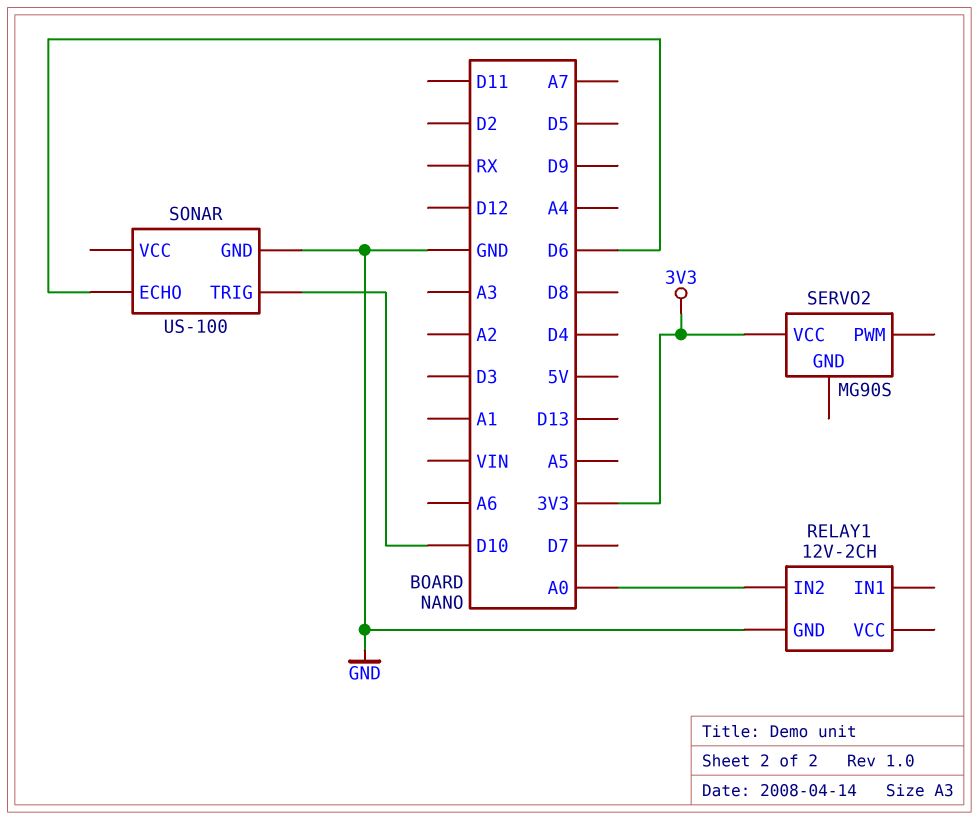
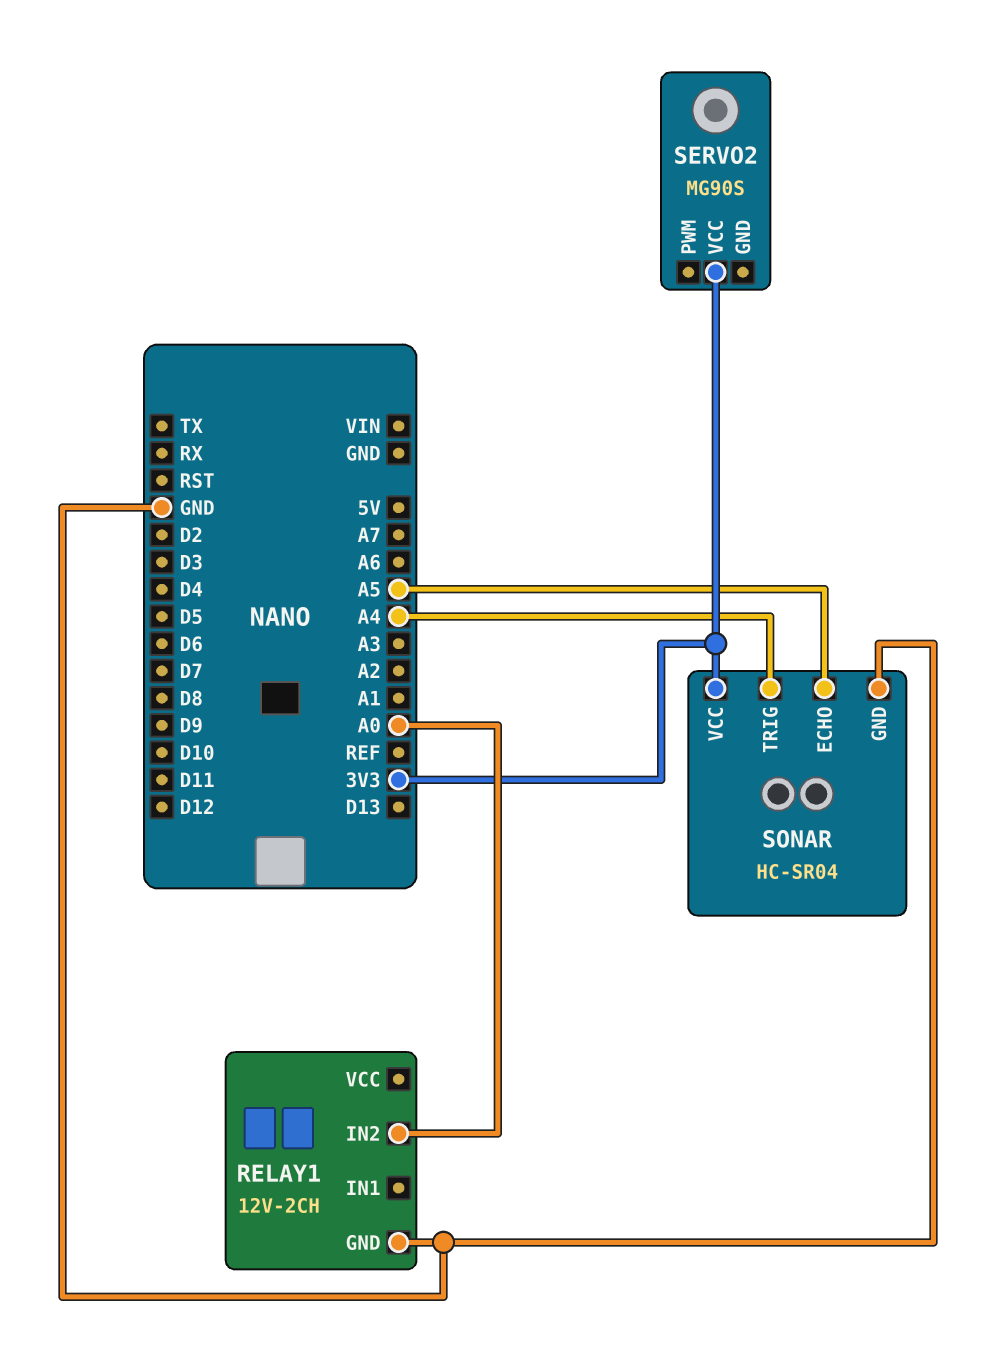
SONAR: US-100 -> HC-SR04
SONAR pin ECHO: D6 -> A5
SONAR pin TRIG: D10 -> A4
SONAR pin VCC: none -> 3V3

